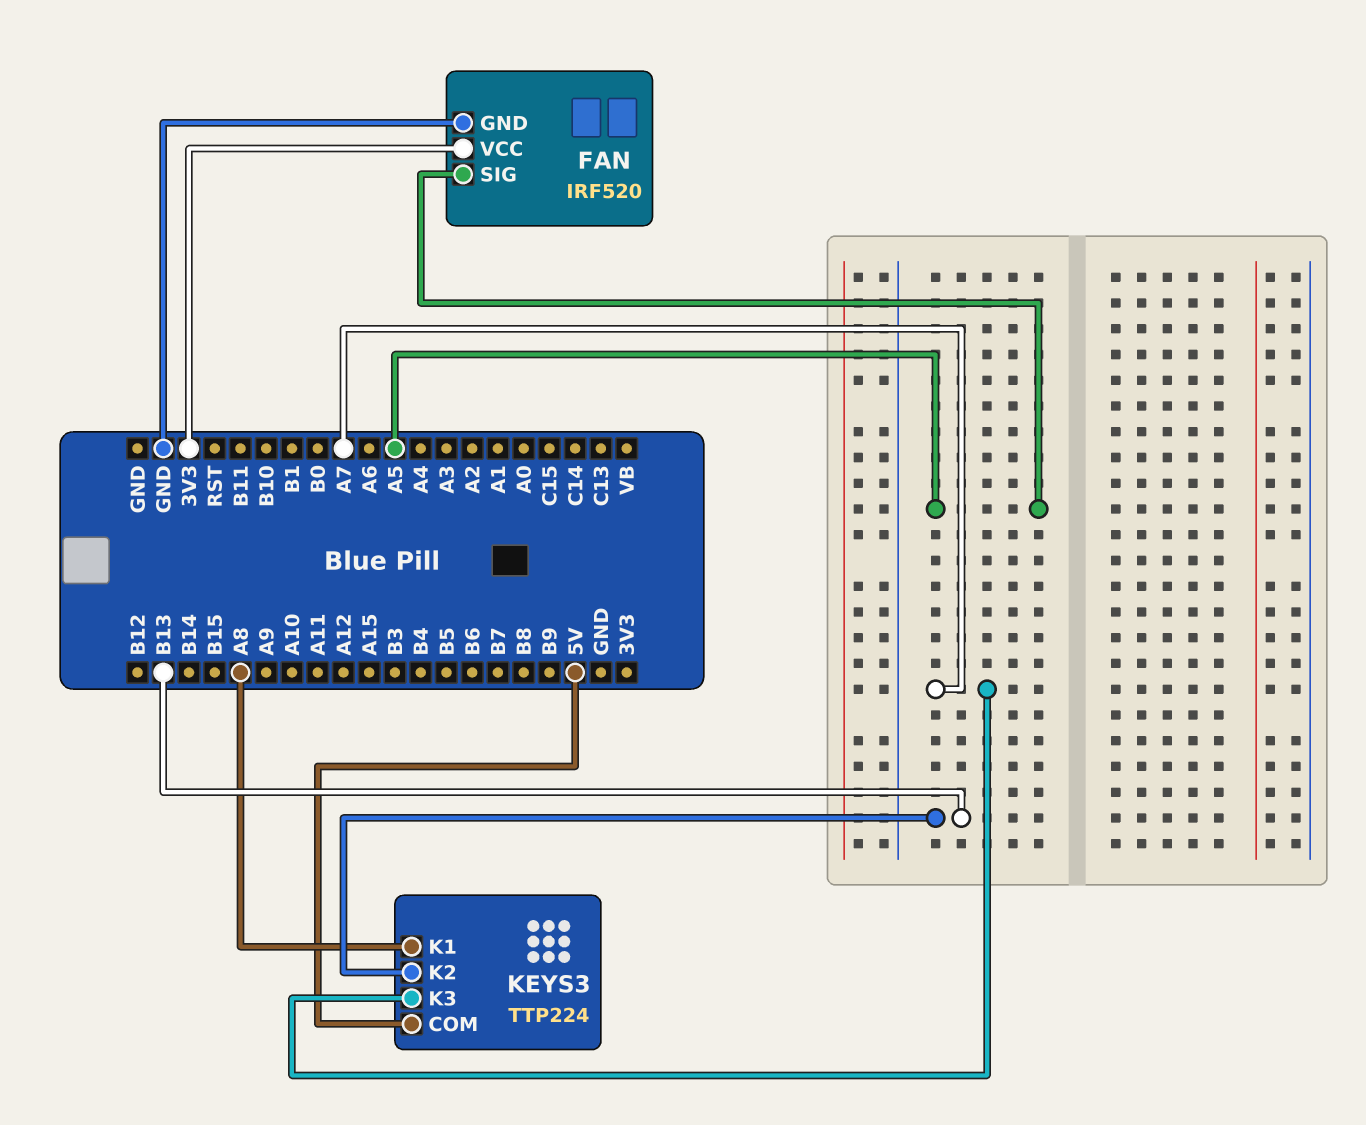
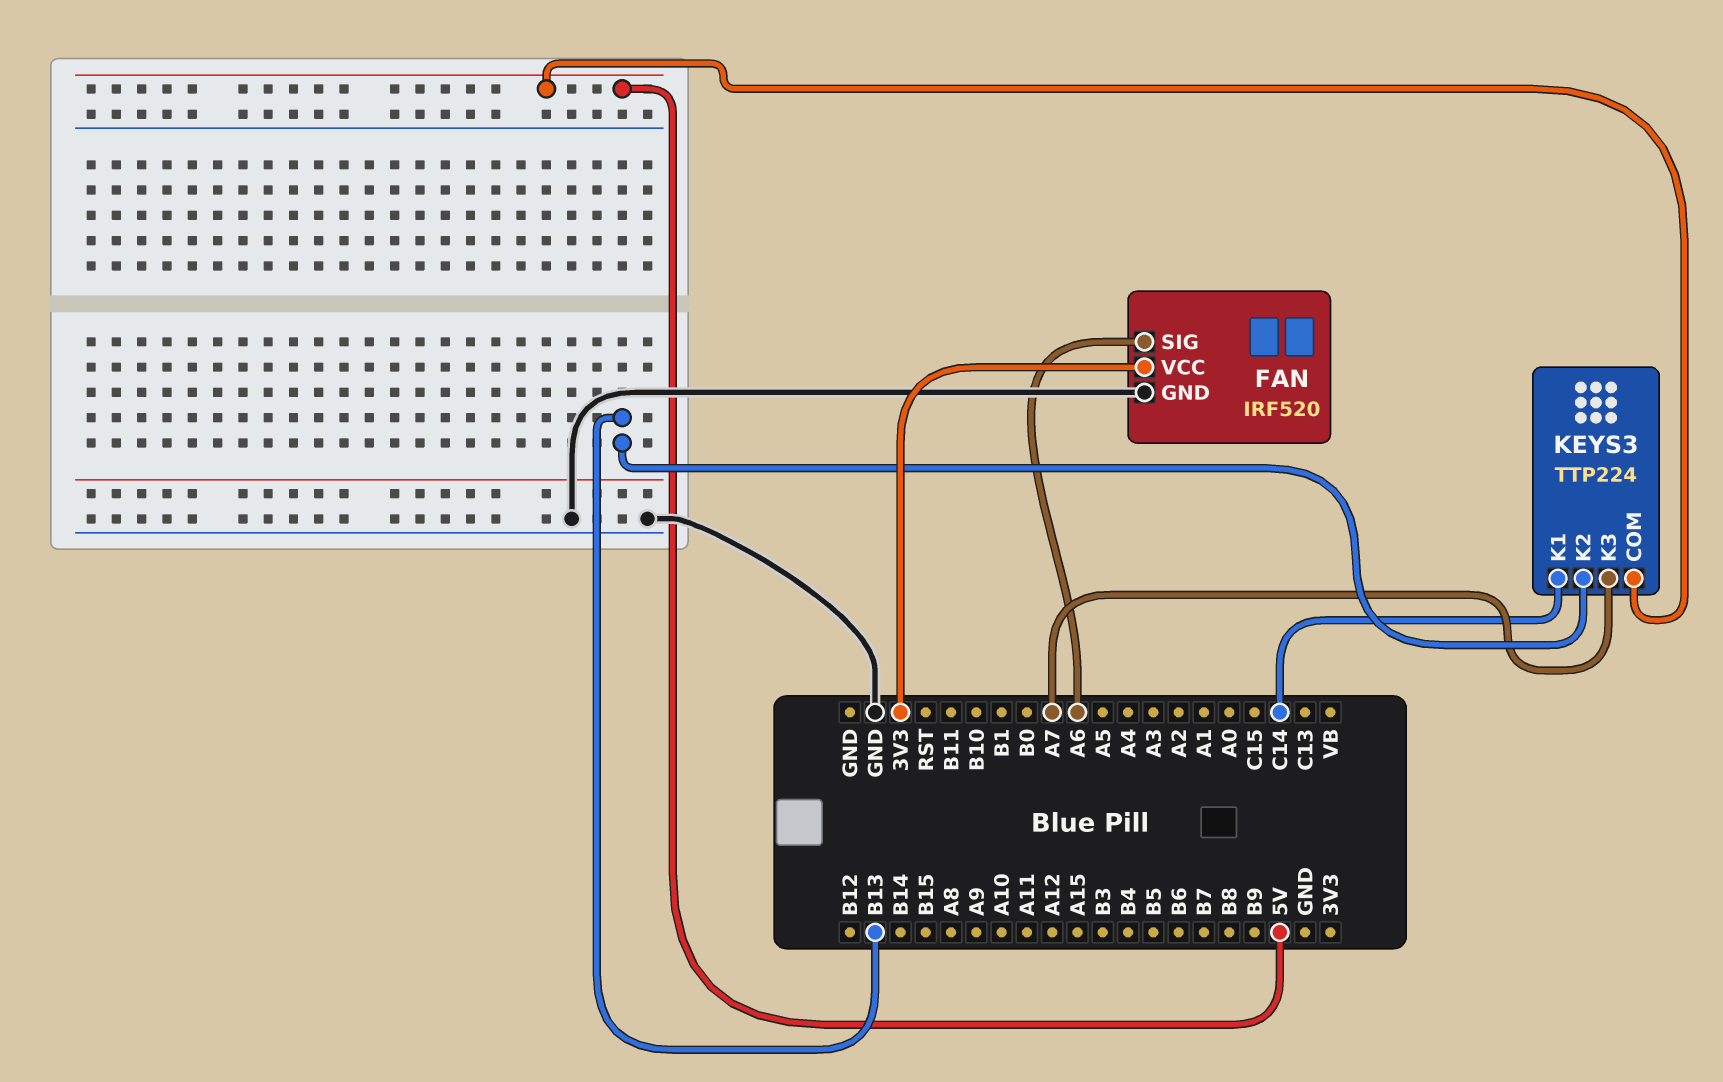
FAN pin SIG: A5 -> A6
KEYS3 pin K1: A8 -> C14

